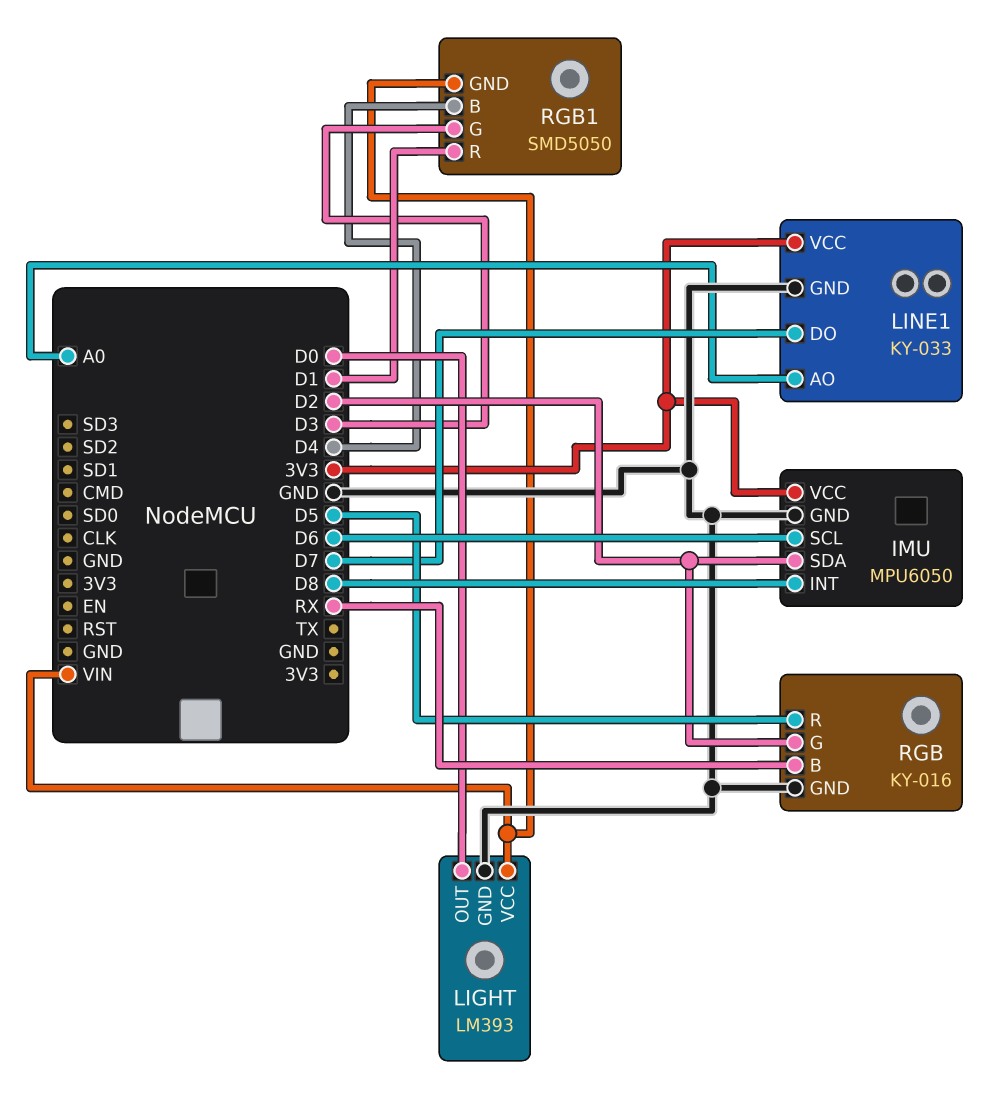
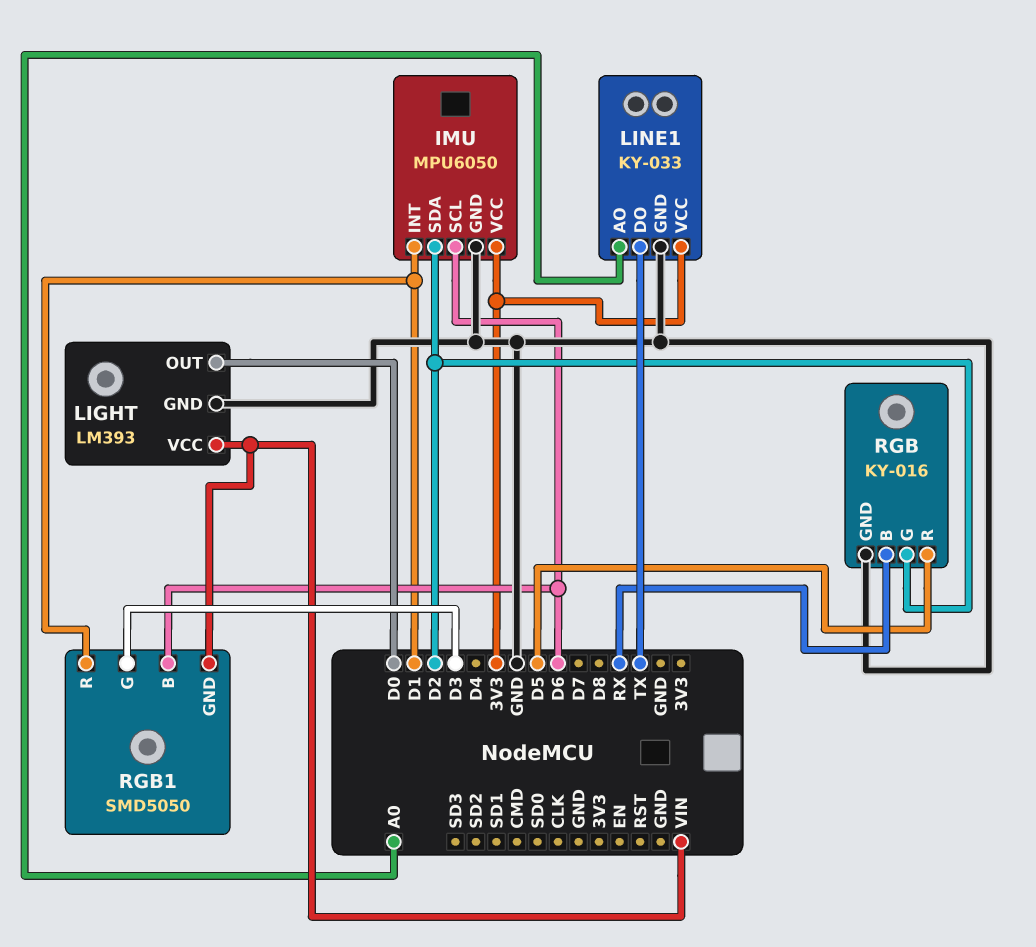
IMU pin INT: D8 -> D1
LINE1 pin DO: D7 -> TX
RGB1 pin B: D4 -> D6

